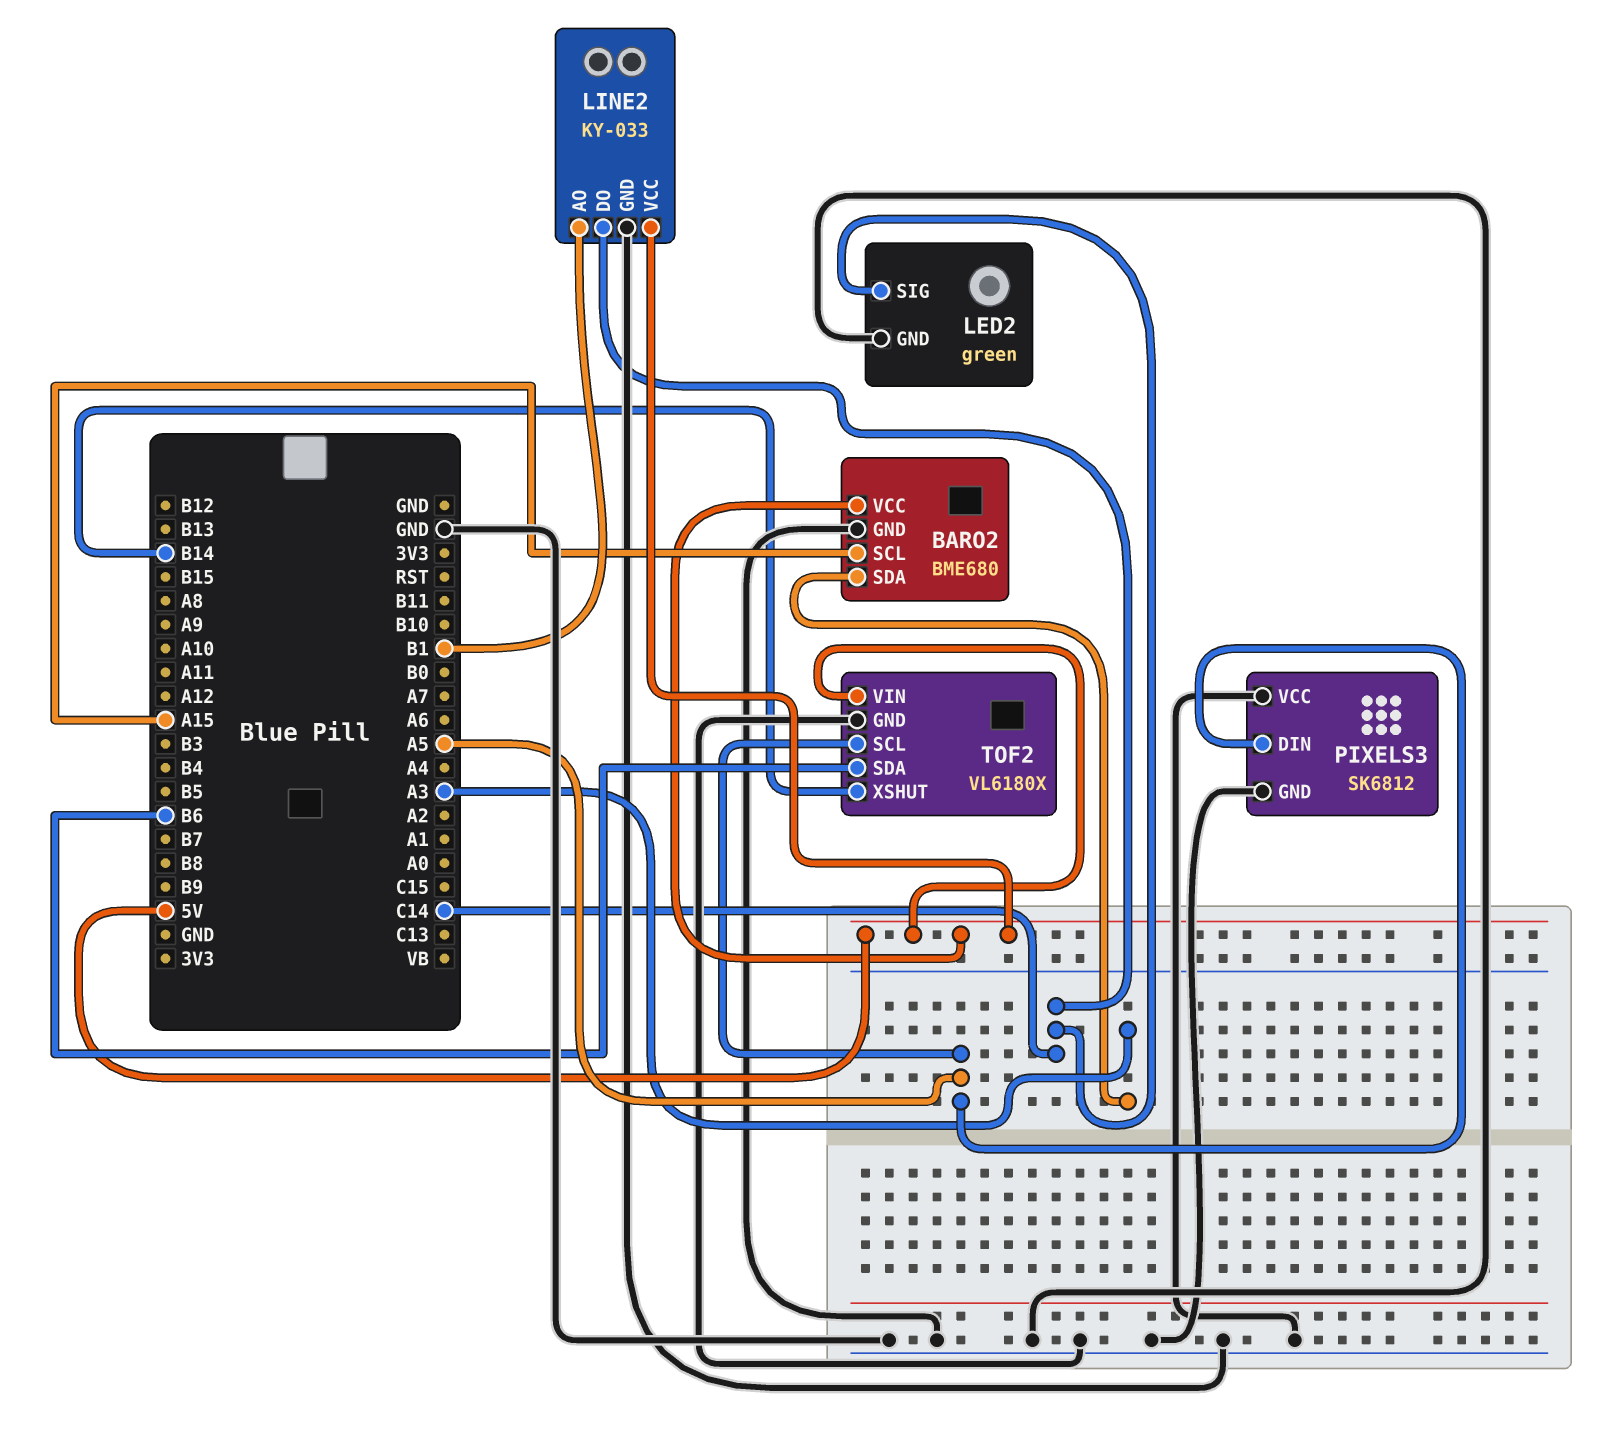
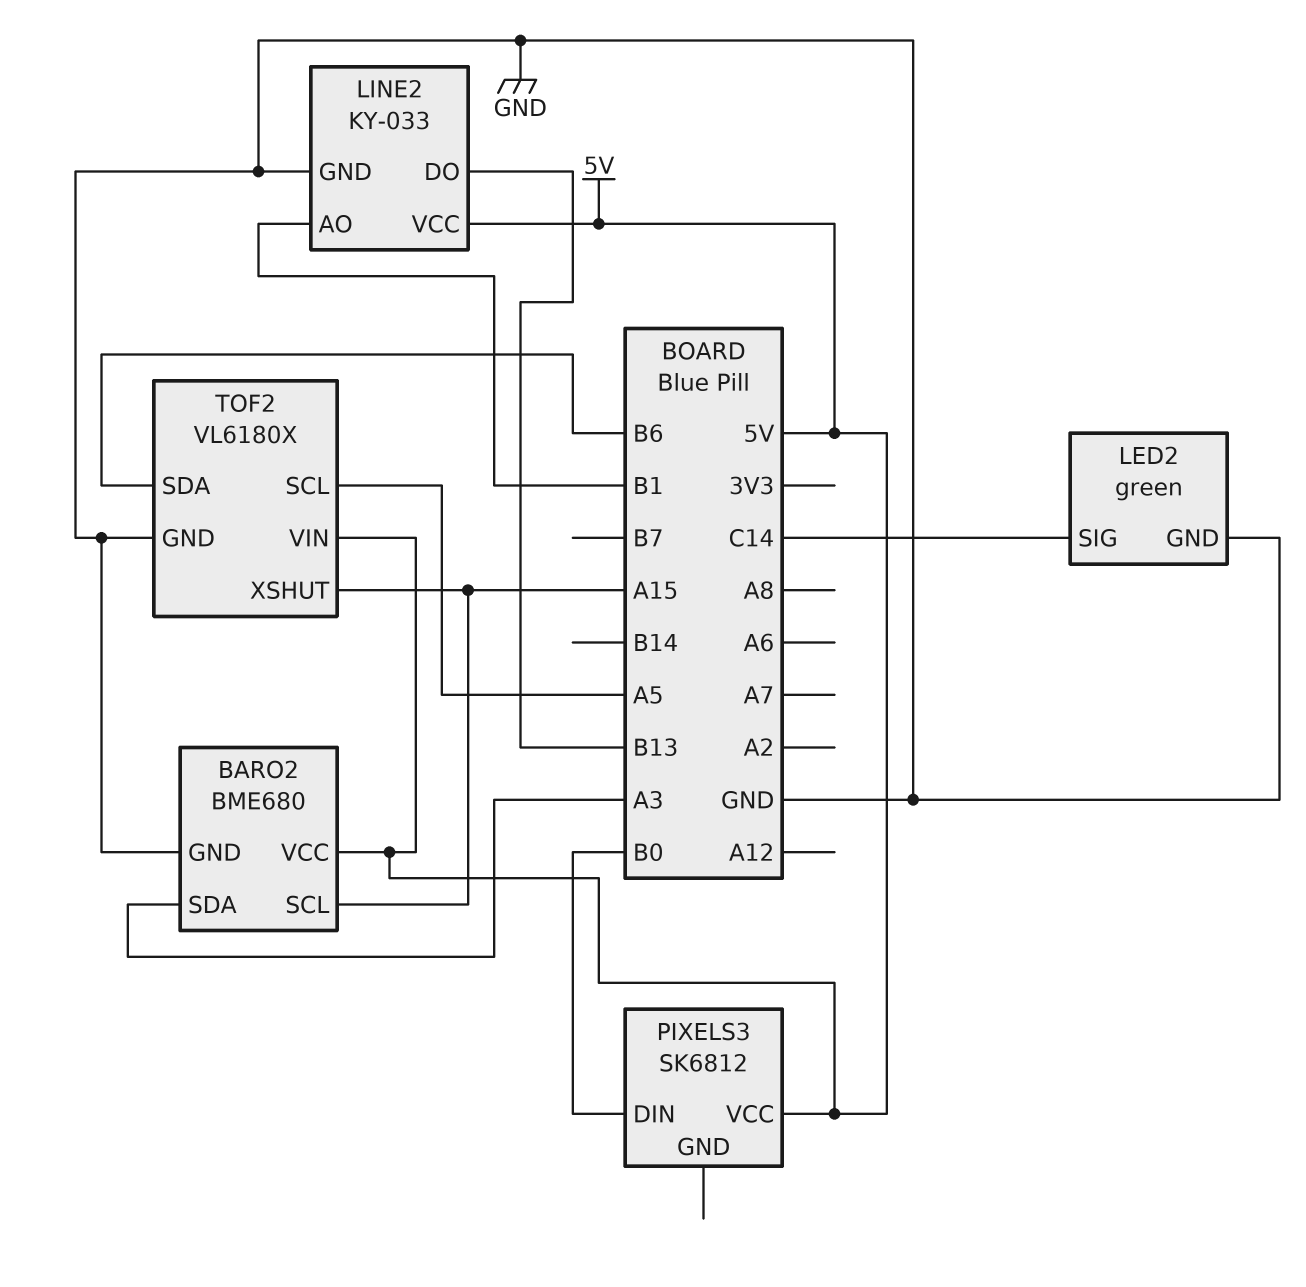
LINE2 pin DO: C14 -> B13
PIXELS3 pin DIN: A5 -> B0
PIXELS3 pin GND: GND -> none
PIXELS3 pin VCC: GND -> 5V
TOF2 pin XSHUT: B14 -> A15

